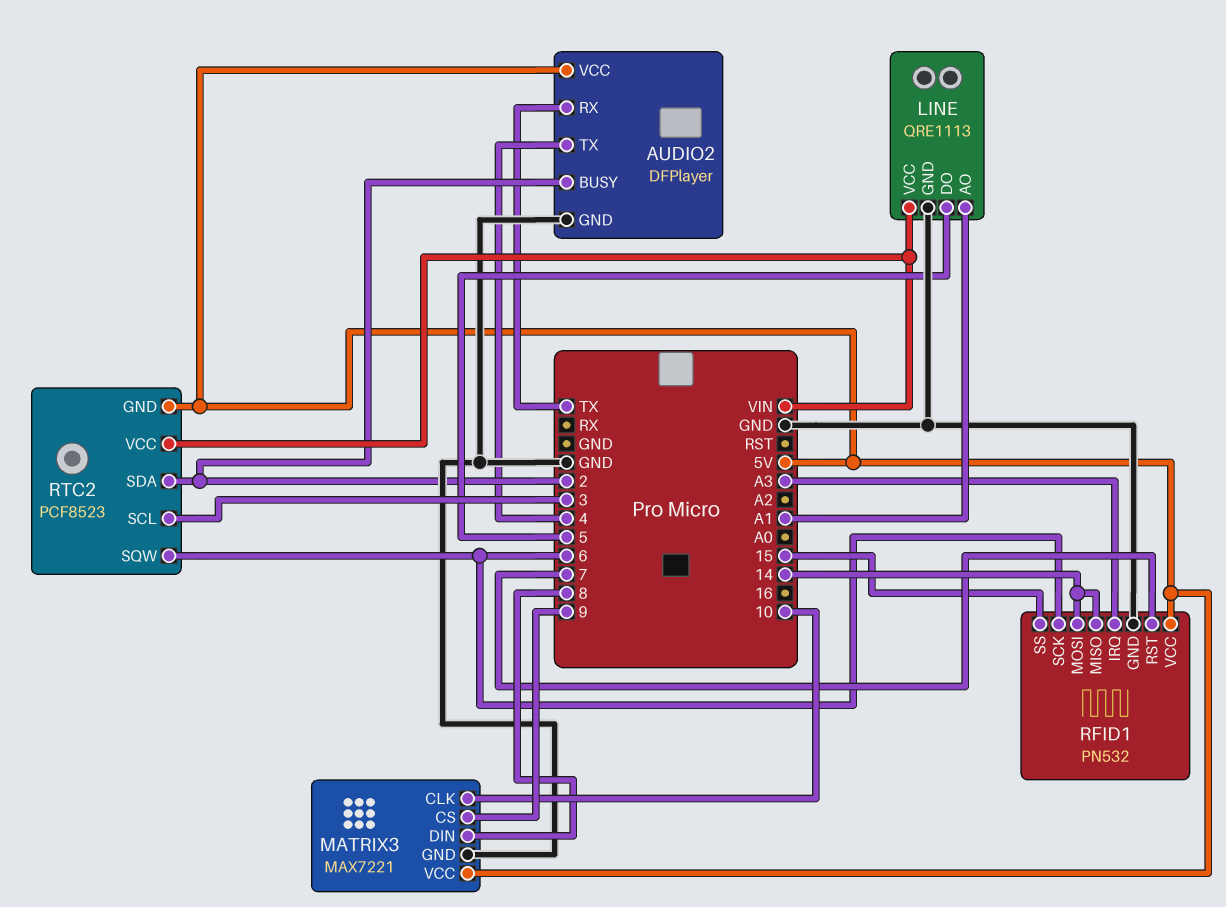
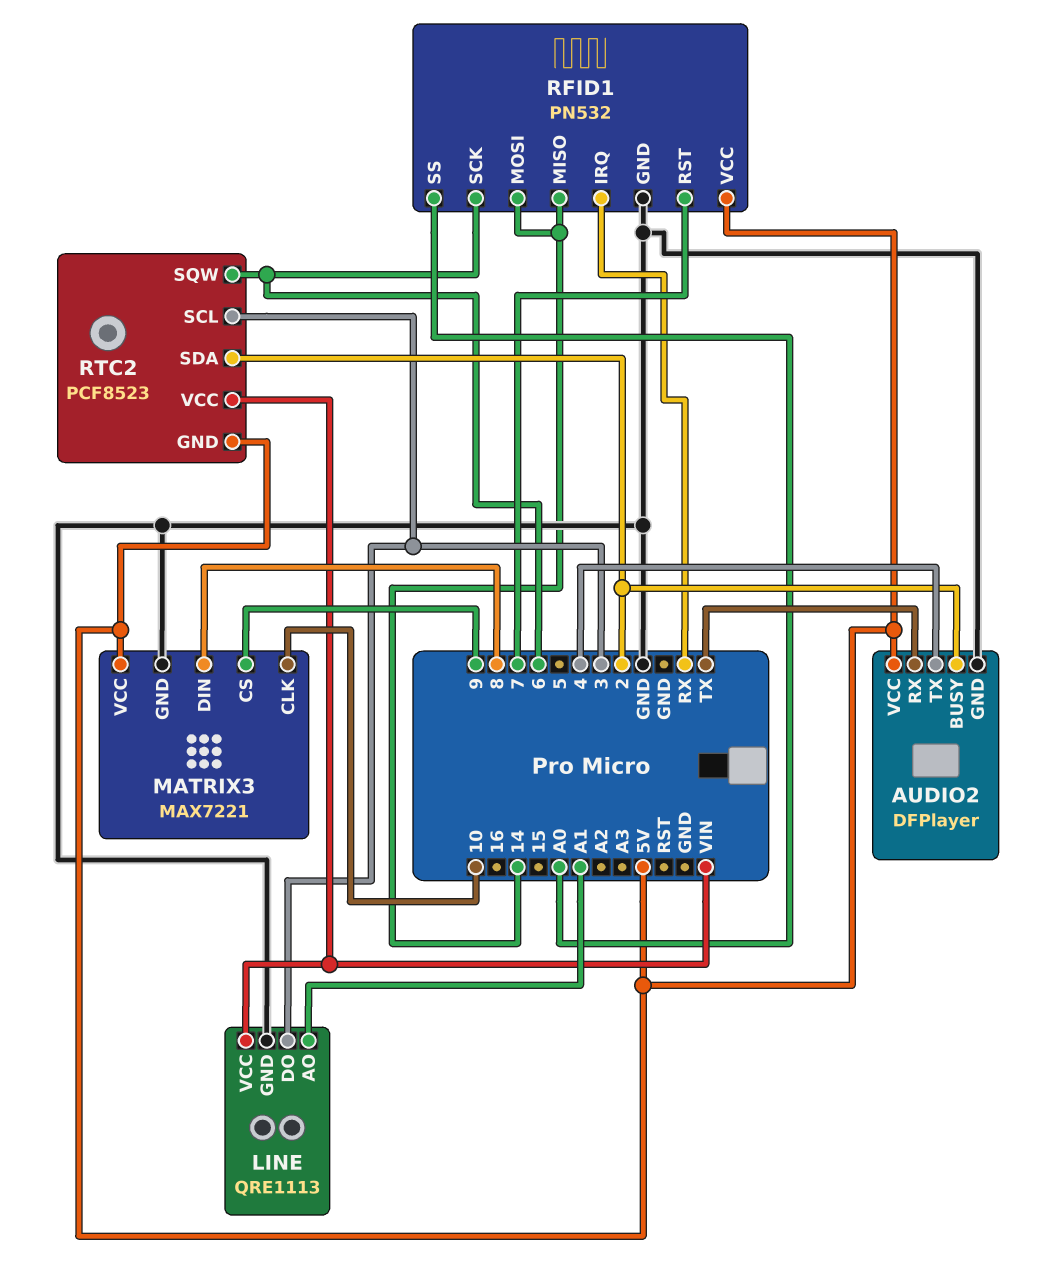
LINE pin DO: 5 -> 3
RFID1 pin IRQ: A3 -> RX
RFID1 pin SS: 15 -> A0

